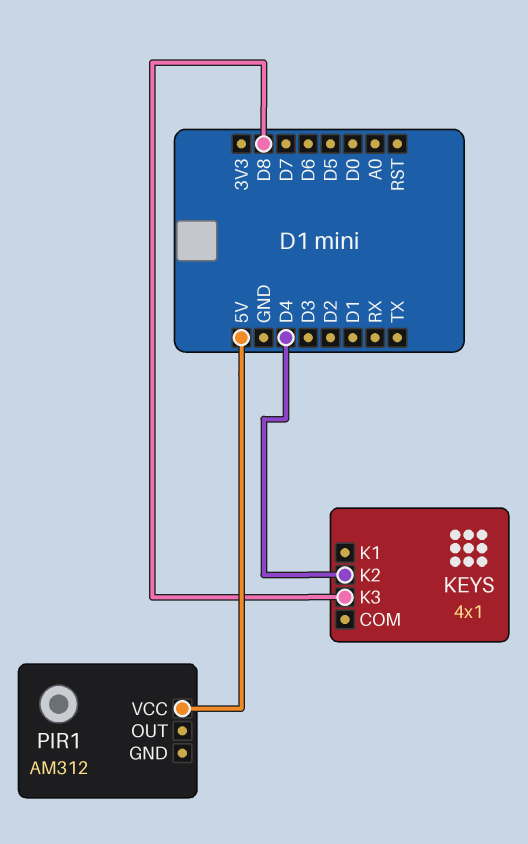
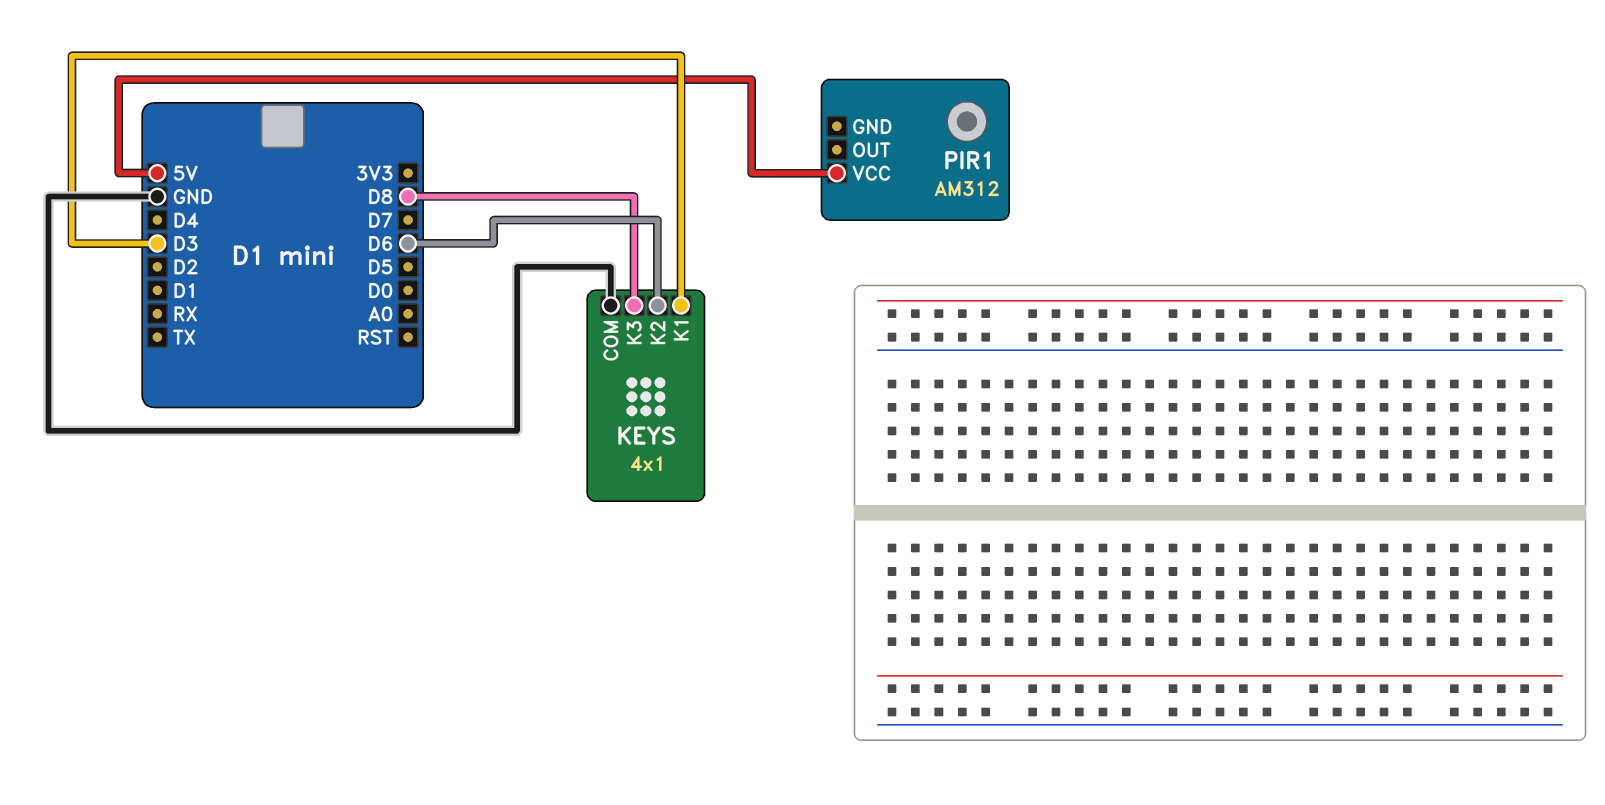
KEYS pin COM: none -> GND
KEYS pin K1: none -> D3
KEYS pin K2: D4 -> D6

